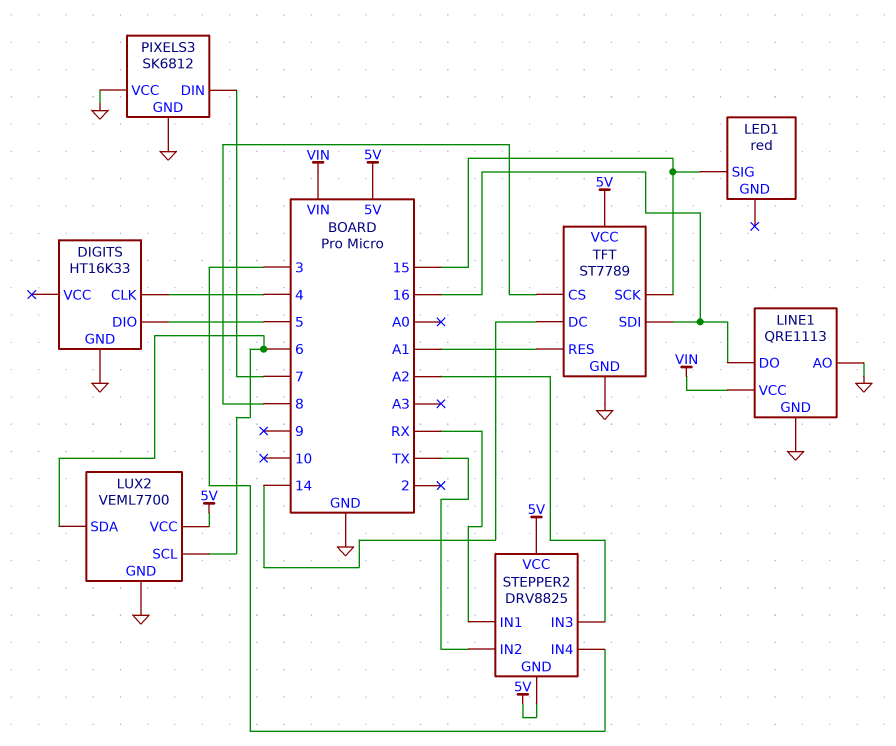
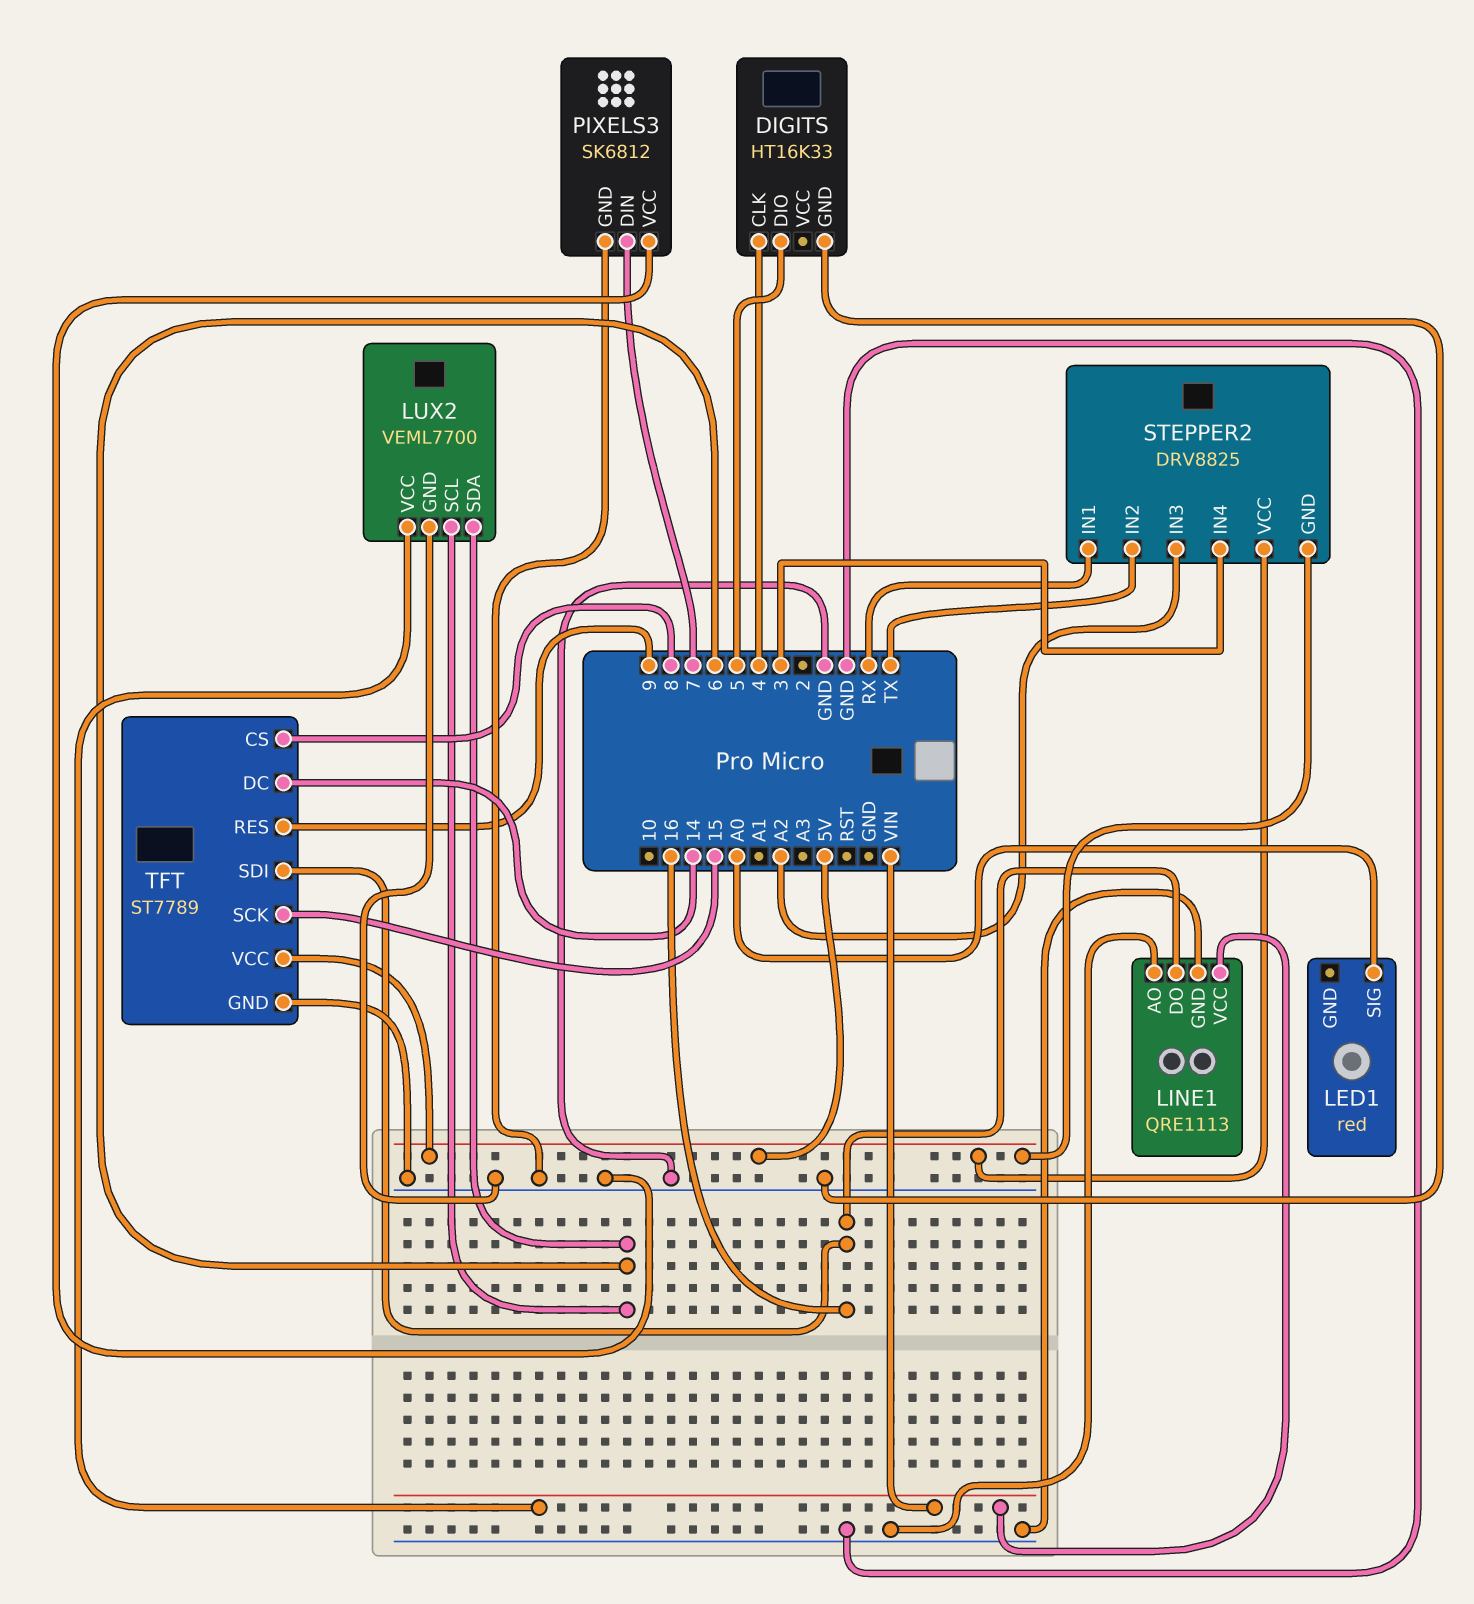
LED1 pin SIG: 15 -> A0
LUX2 pin VCC: 5V -> VIN
TFT pin RES: A1 -> 9

